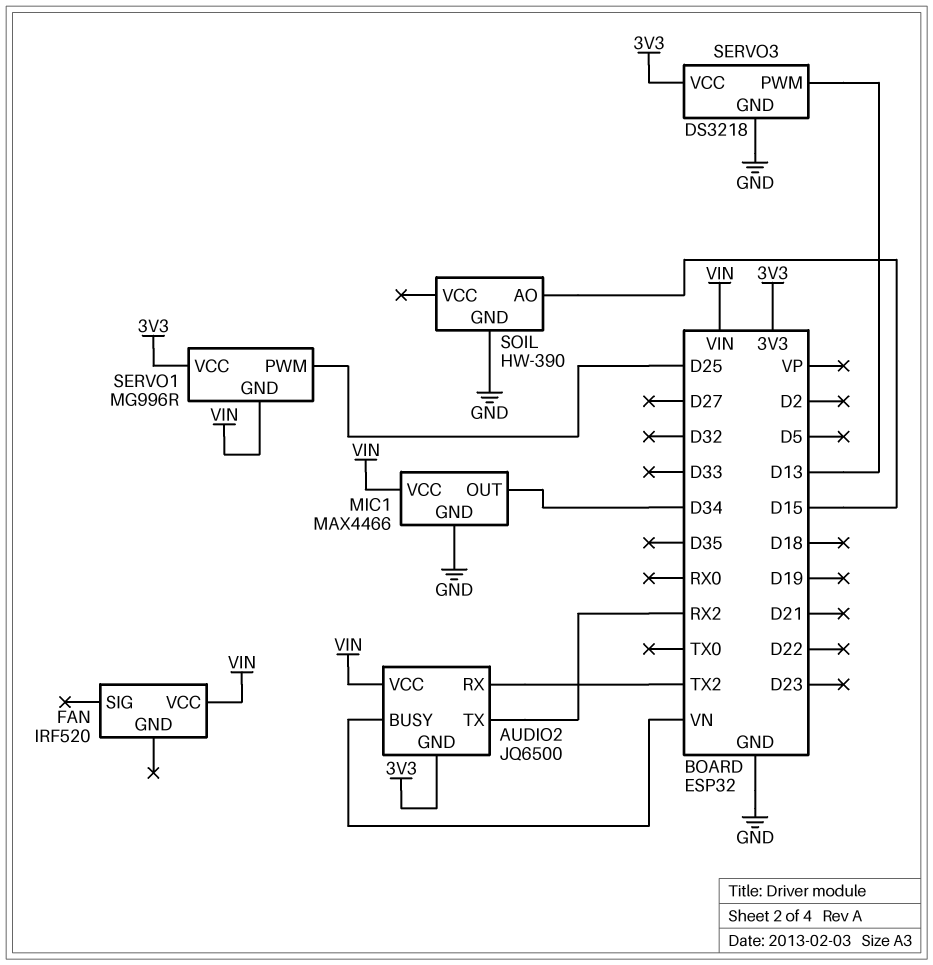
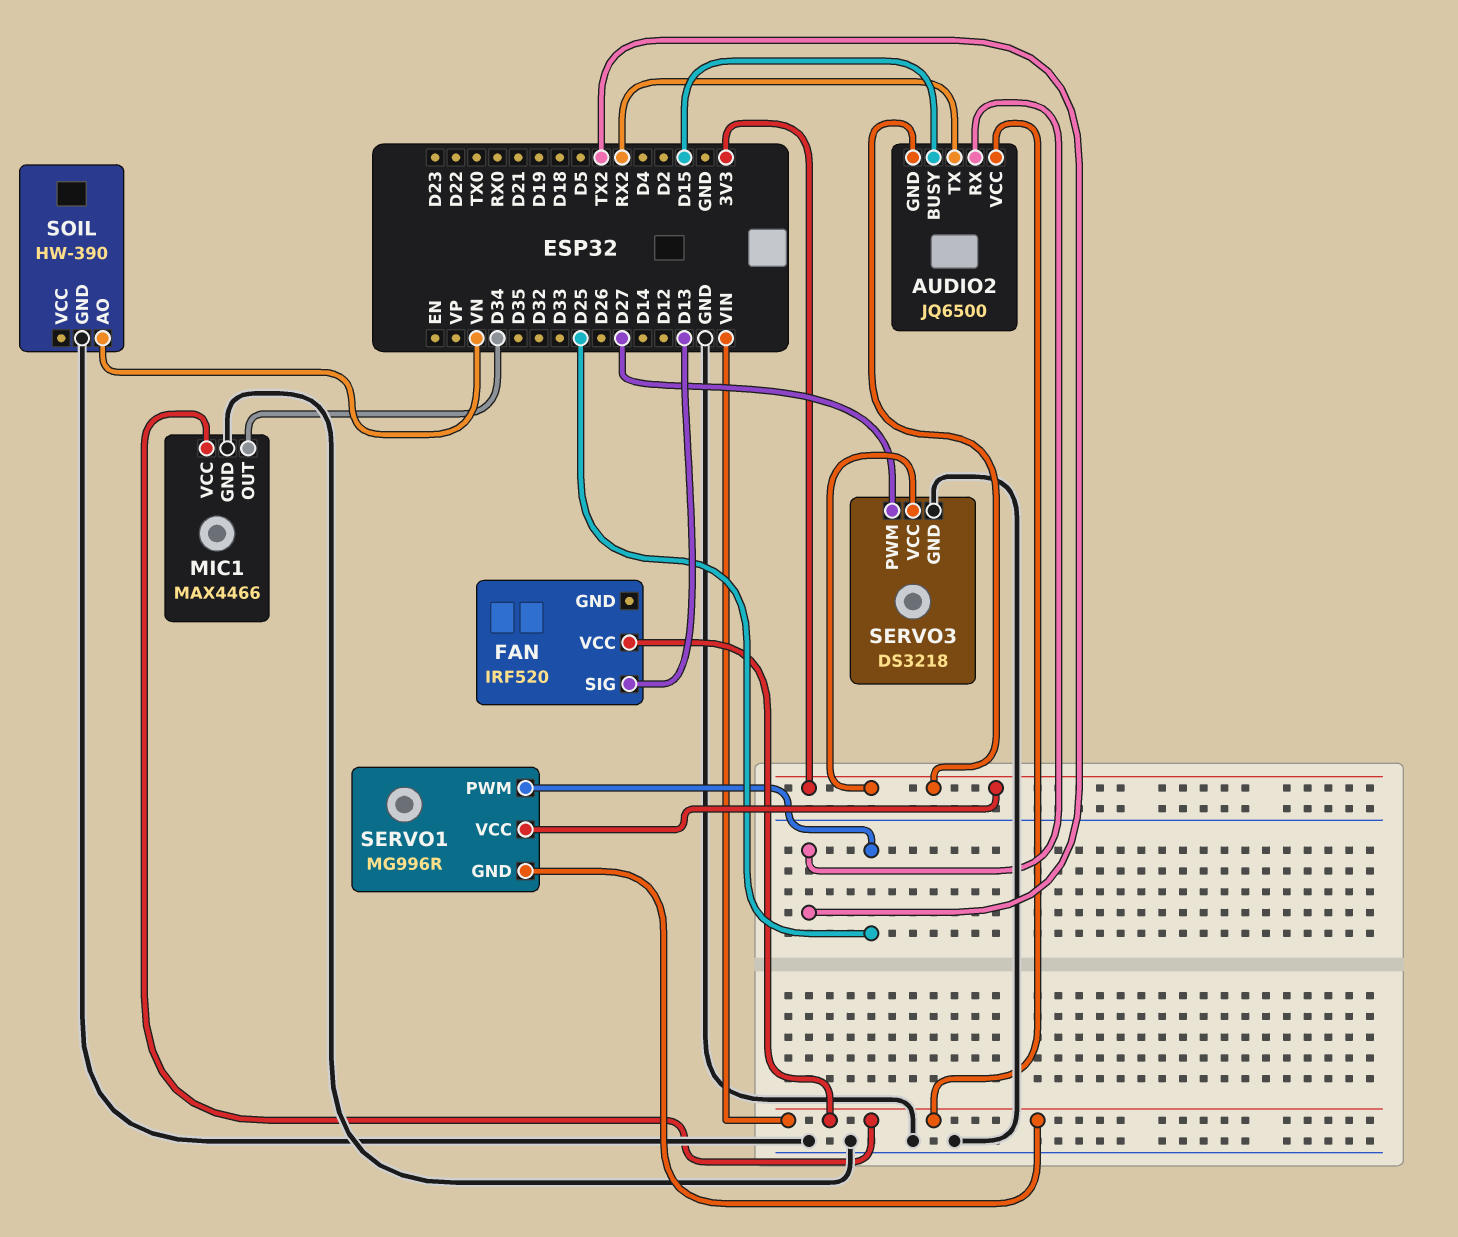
AUDIO2 pin BUSY: VN -> D15
FAN pin SIG: none -> D13
SERVO3 pin PWM: D13 -> D27
SOIL pin AO: D15 -> VN

